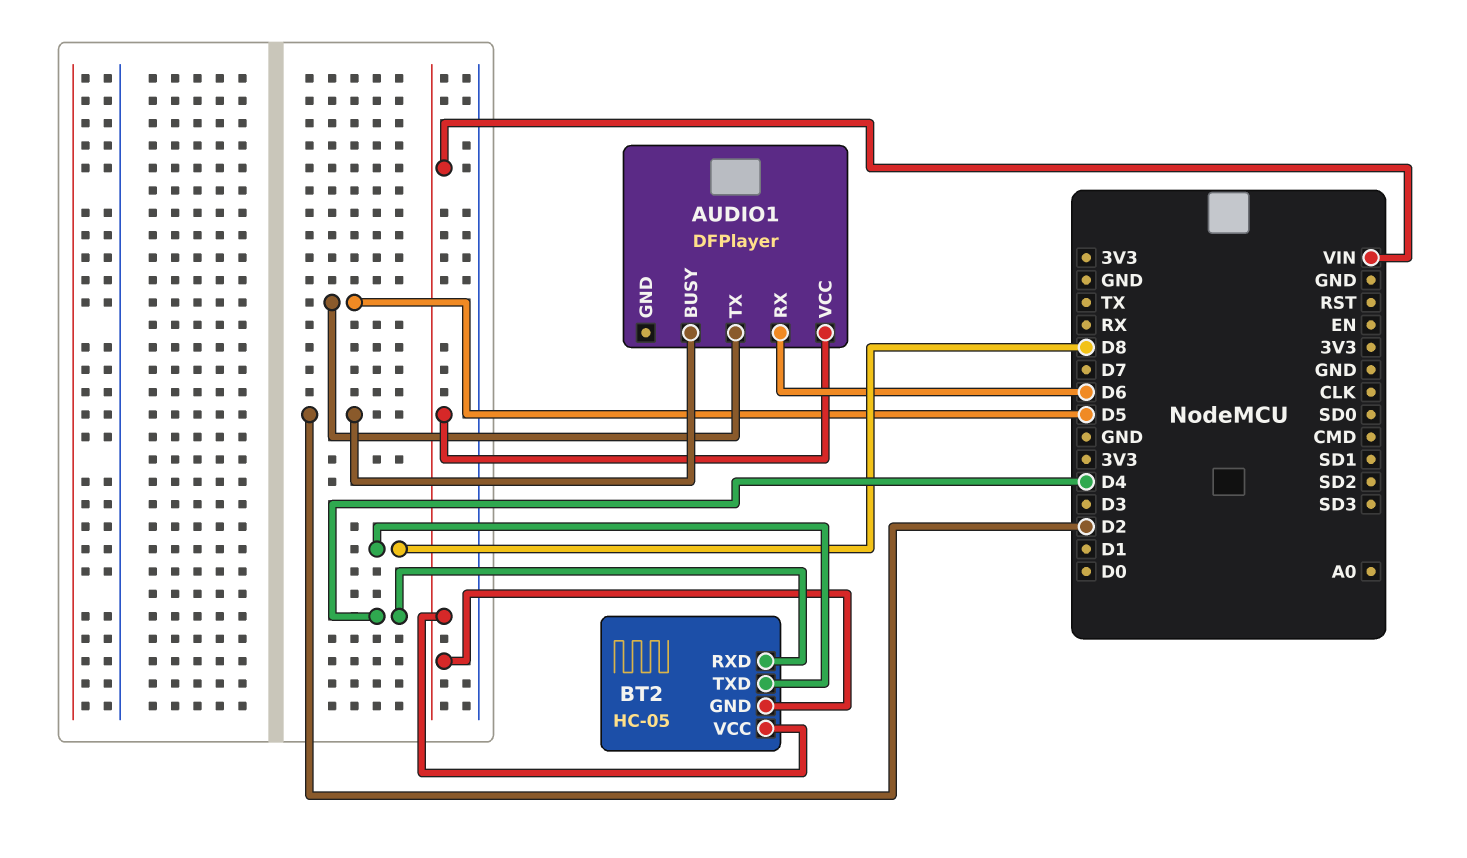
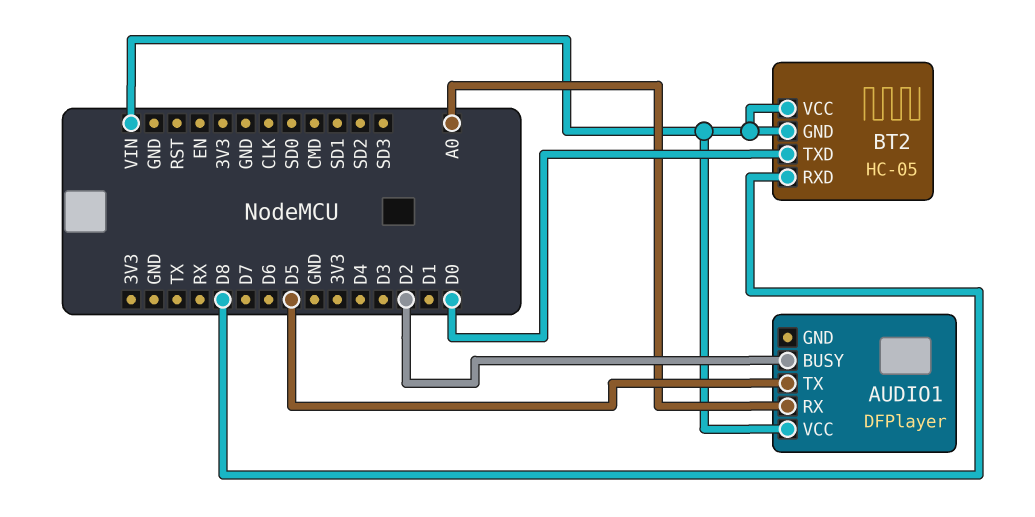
AUDIO1 pin RX: D6 -> A0
BT2 pin RXD: D4 -> D8
BT2 pin TXD: D8 -> D0

